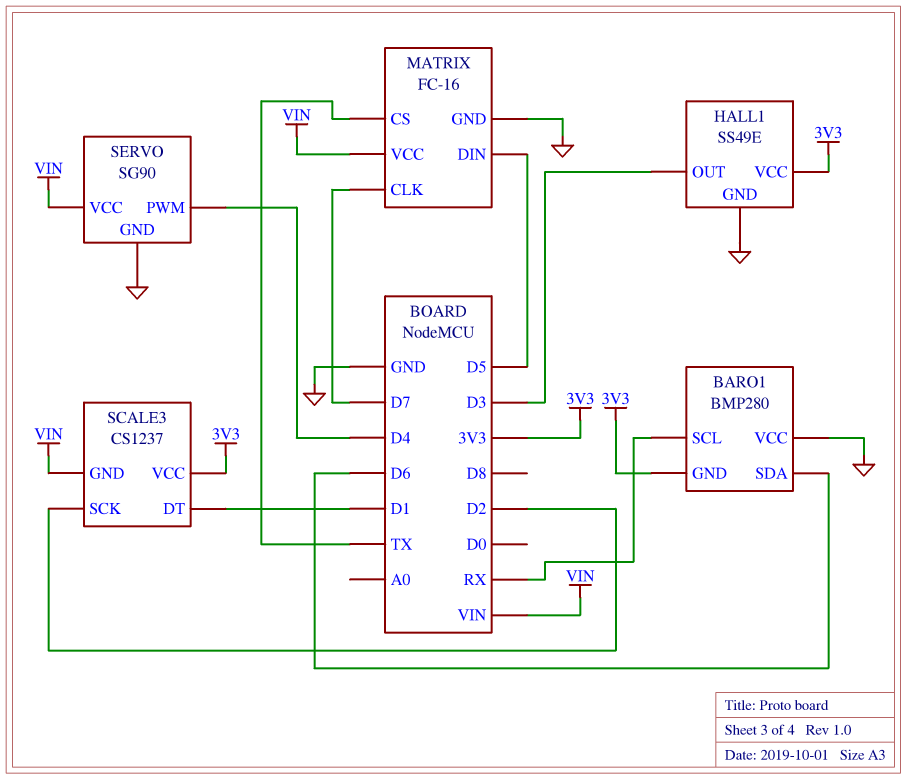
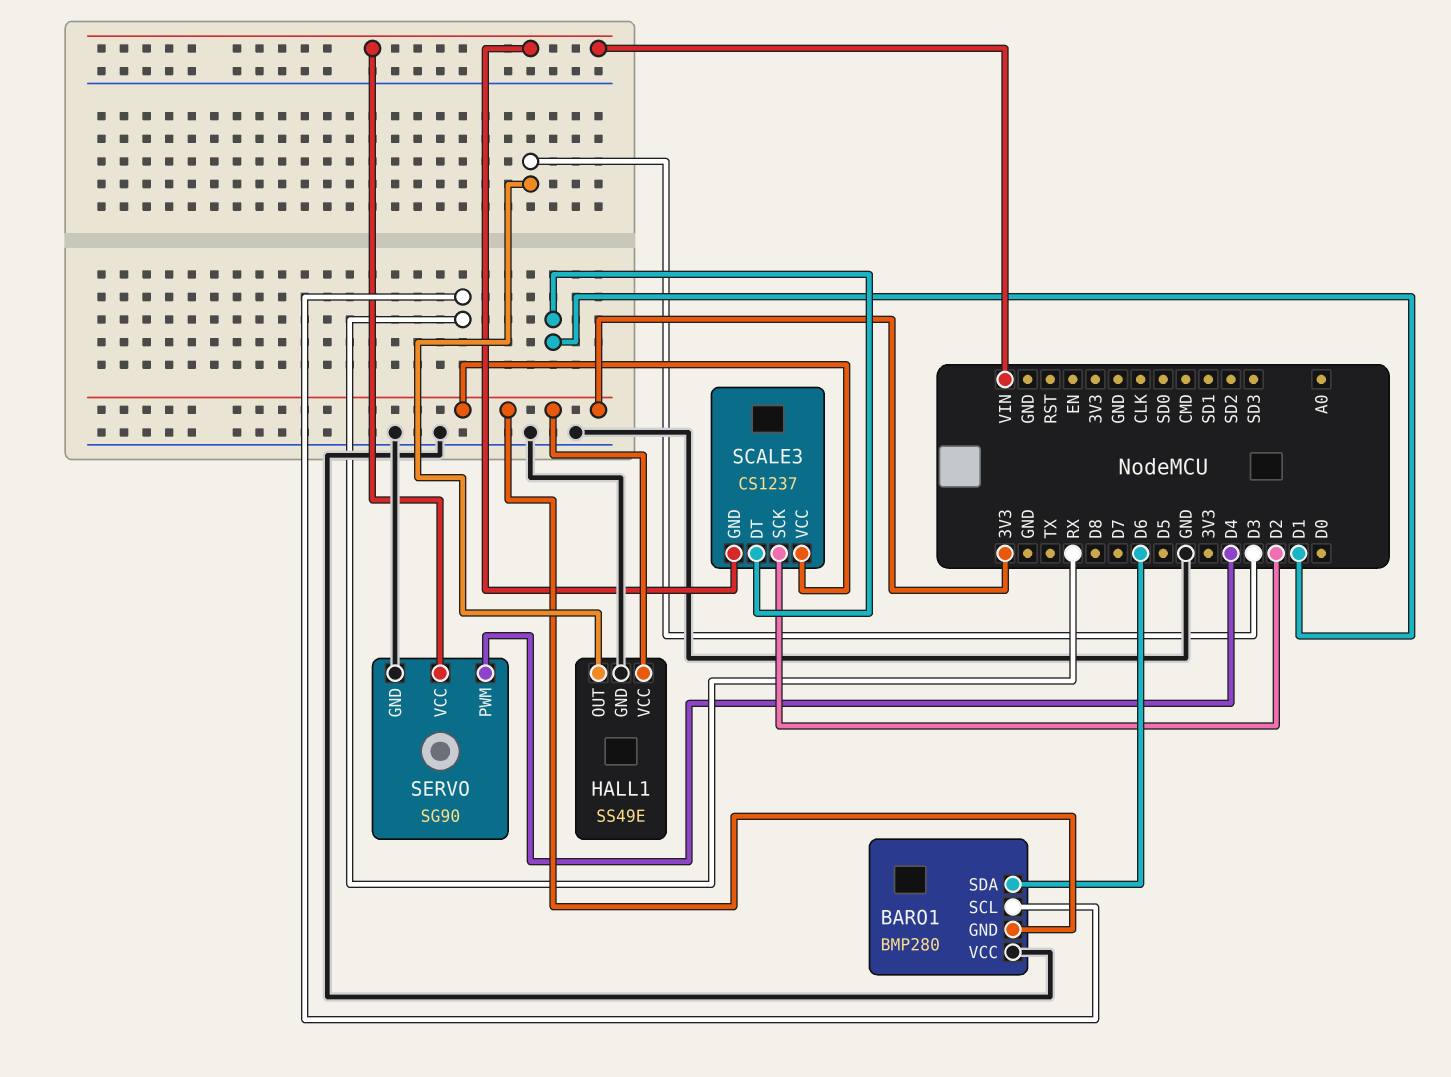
MATRIX: FC-16 -> none
MATRIX pin CLK: D7 -> none
MATRIX pin CS: TX -> none
MATRIX pin DIN: D5 -> none
MATRIX pin GND: GND -> none
MATRIX pin VCC: VIN -> none

